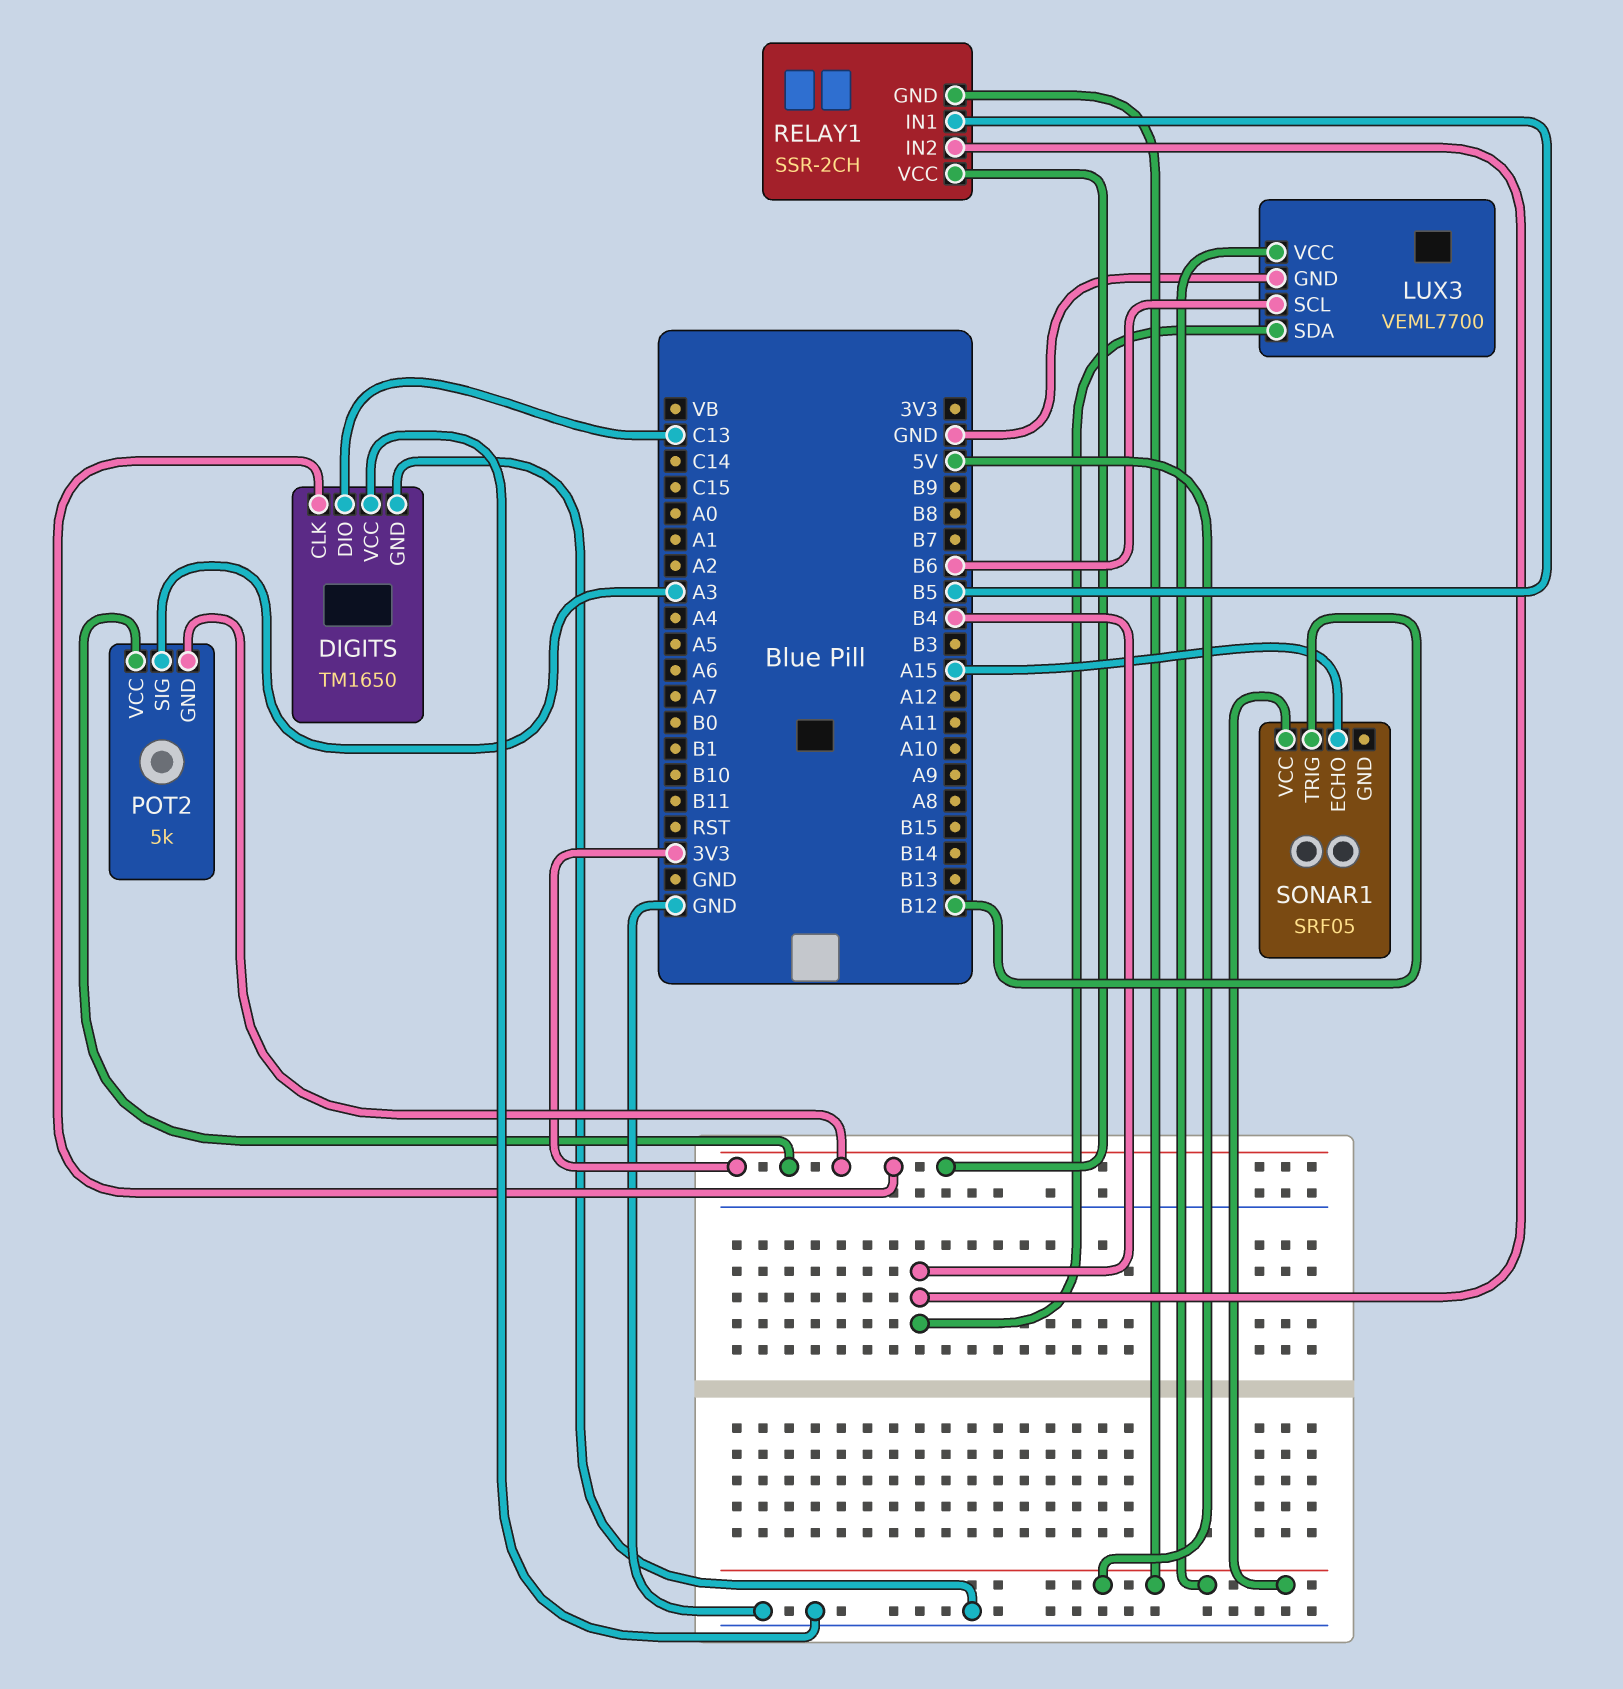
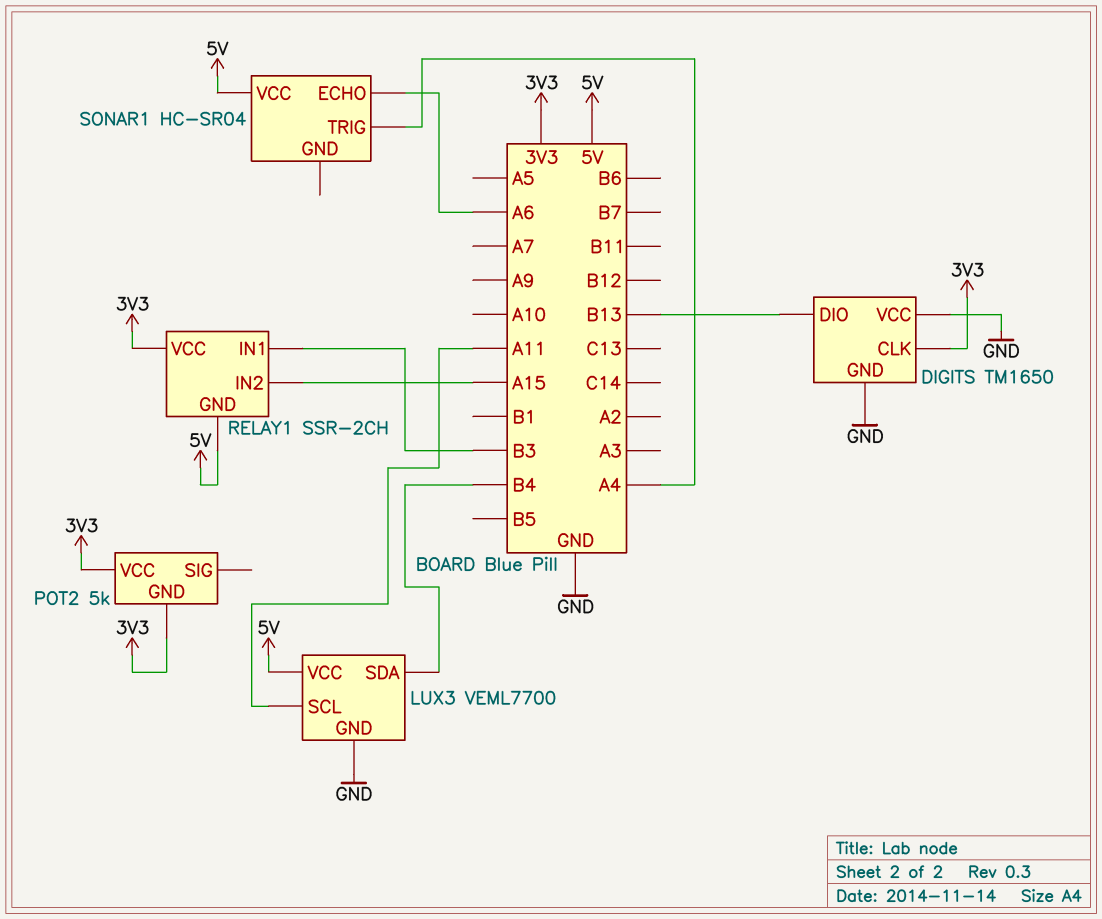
DIGITS pin DIO: C13 -> B13
LUX3 pin SCL: B6 -> A11
POT2 pin SIG: A3 -> none
RELAY1 pin IN1: B5 -> B3
RELAY1 pin IN2: B4 -> A15
SONAR1: SRF05 -> HC-SR04
SONAR1 pin ECHO: A15 -> A6
SONAR1 pin TRIG: B12 -> A4

